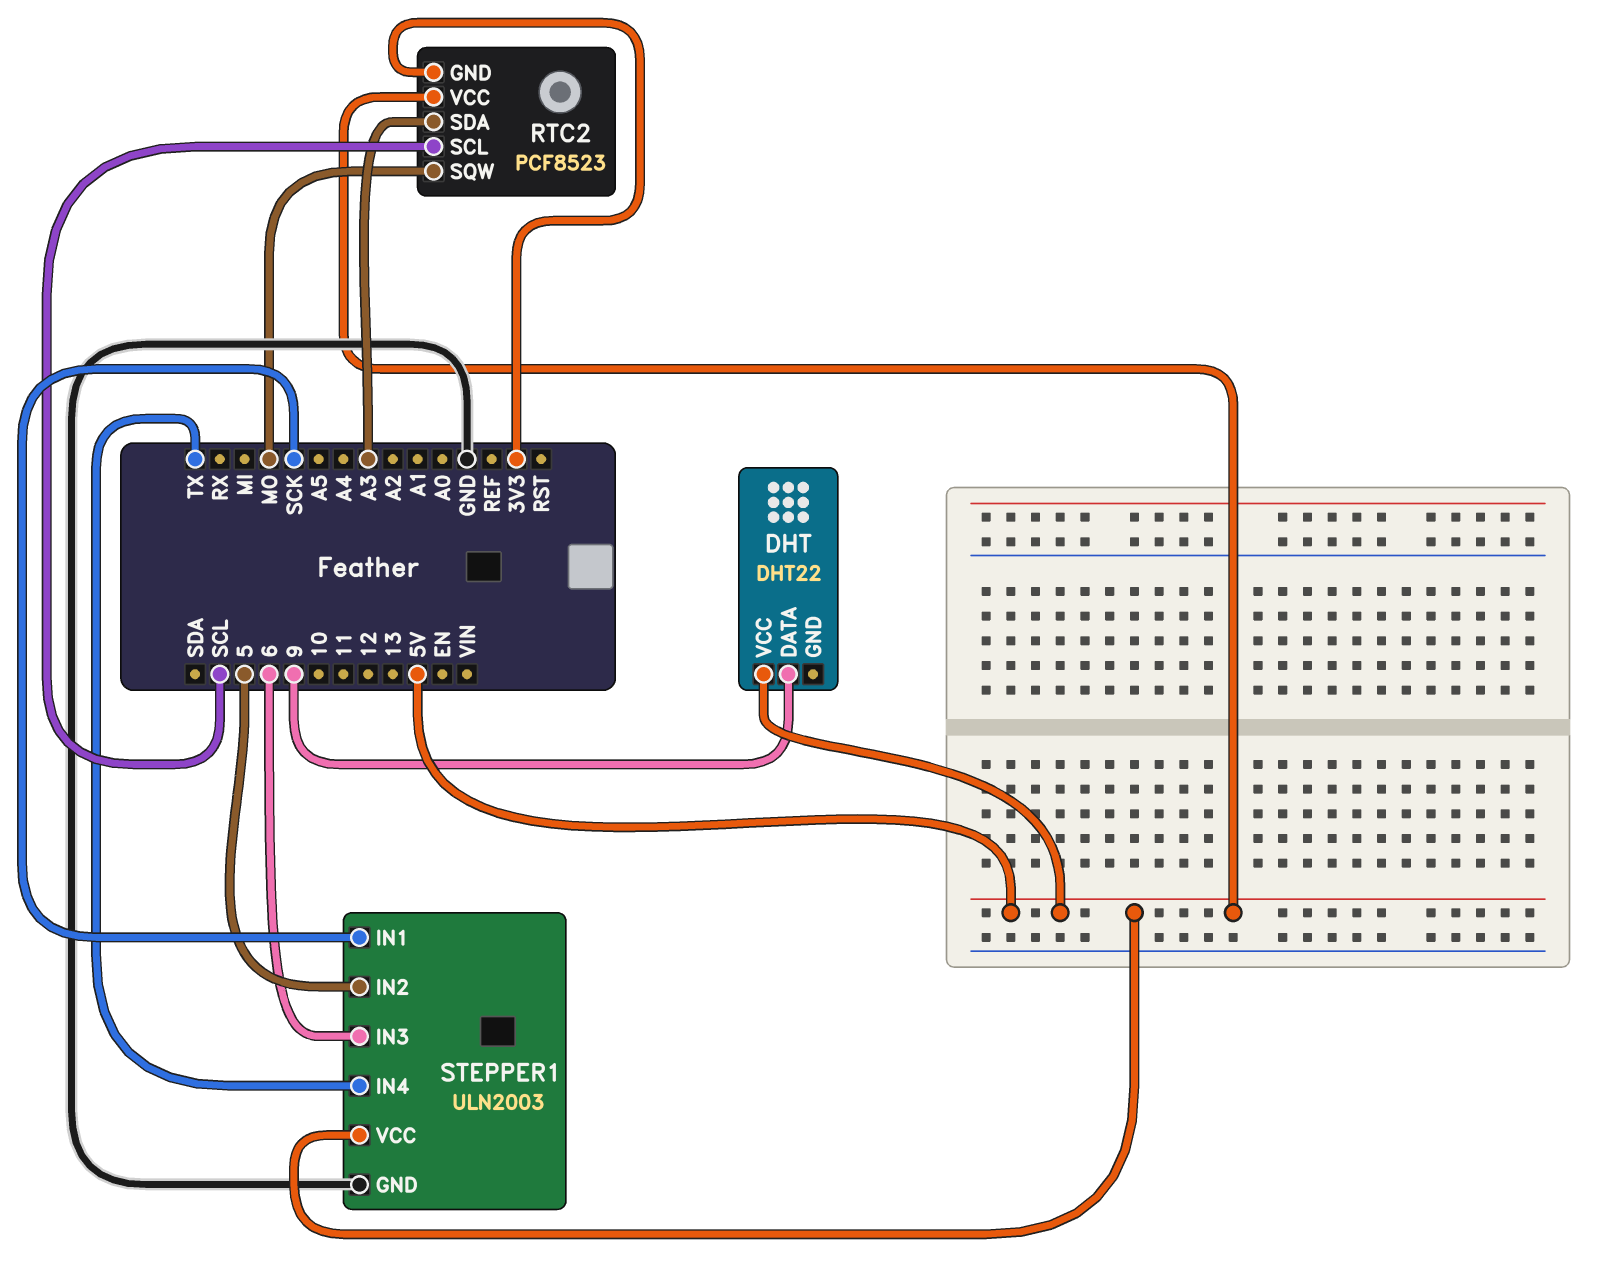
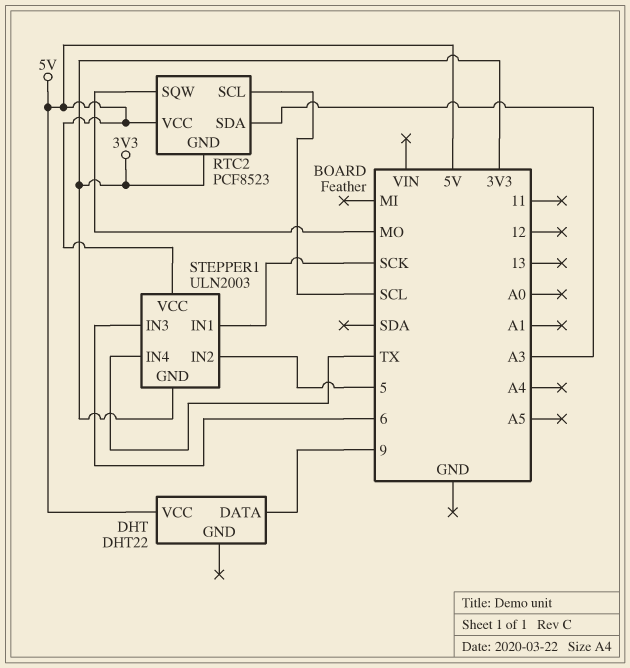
STEPPER1 pin GND: GND -> 3V3

